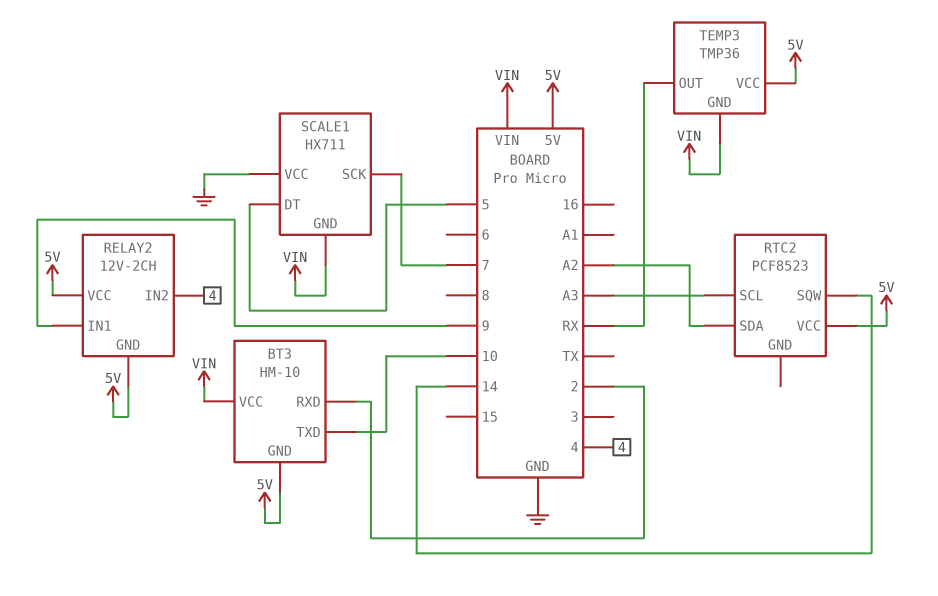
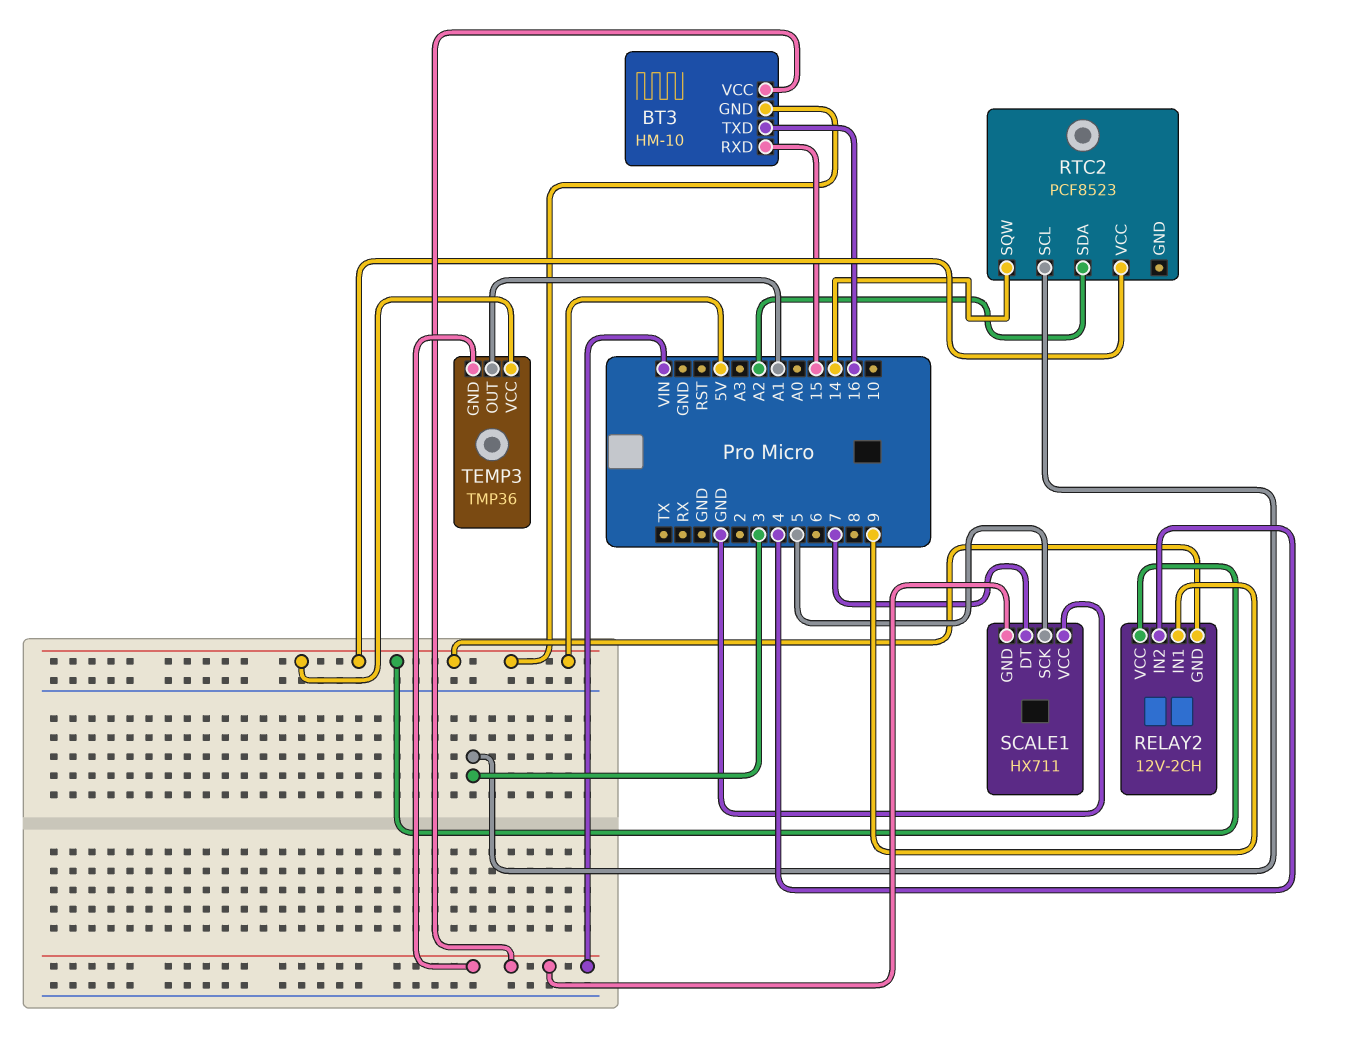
BT3 pin RXD: 2 -> 15
BT3 pin TXD: 10 -> 16
RTC2 pin SCL: A3 -> 3
SCALE1 pin DT: 5 -> 7
SCALE1 pin SCK: 7 -> 5
TEMP3 pin OUT: RX -> A1

